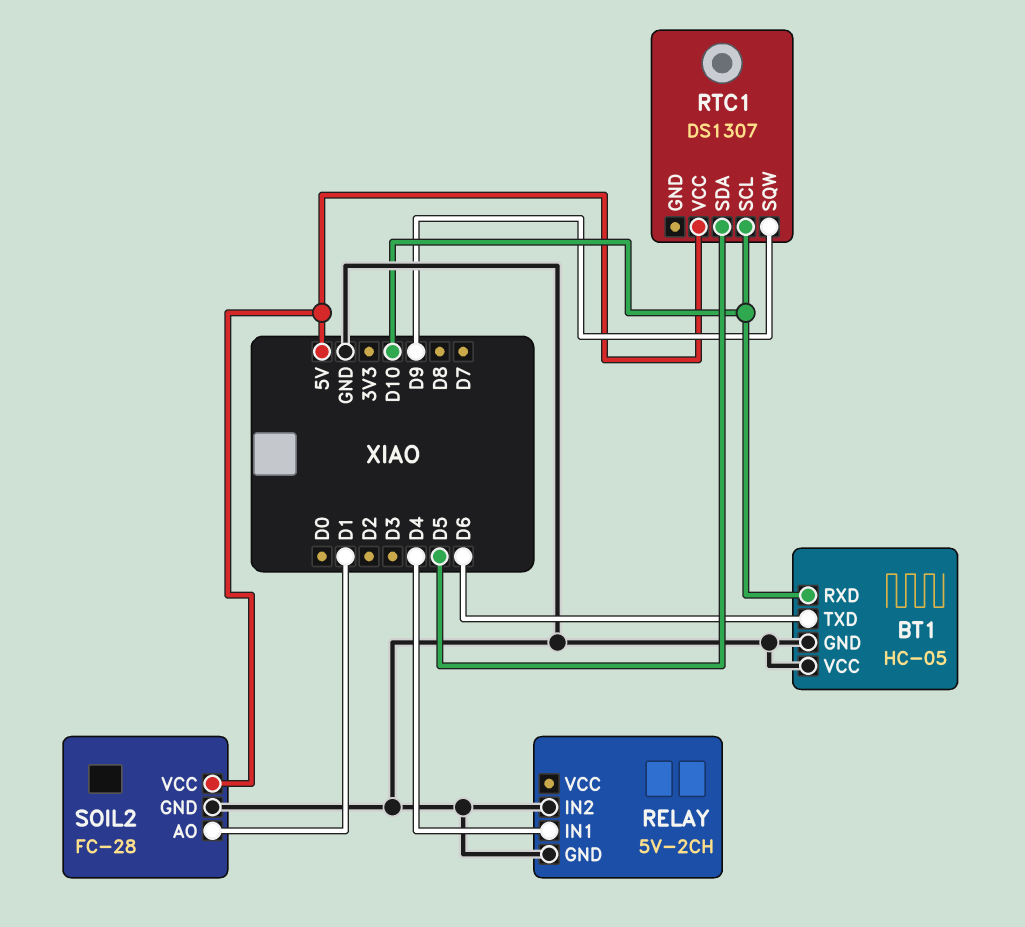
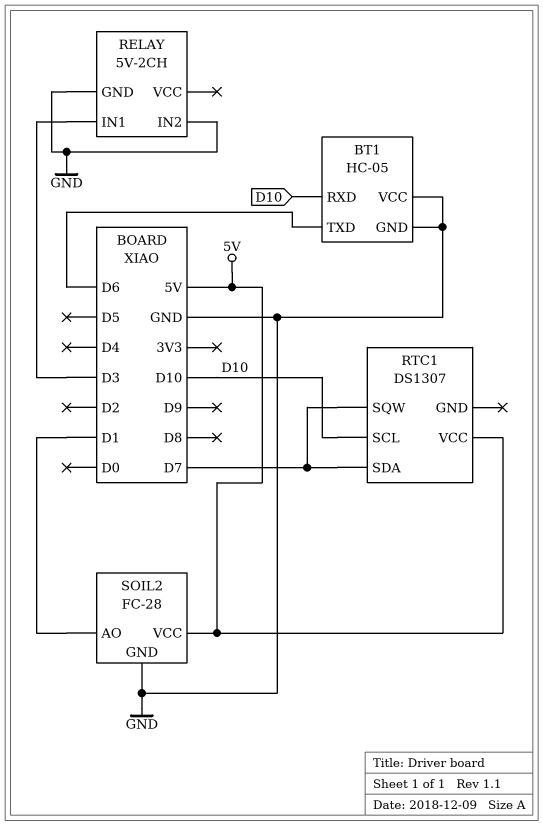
RELAY pin IN1: D4 -> D3
RTC1 pin SDA: D5 -> D7
RTC1 pin SQW: D9 -> D7

